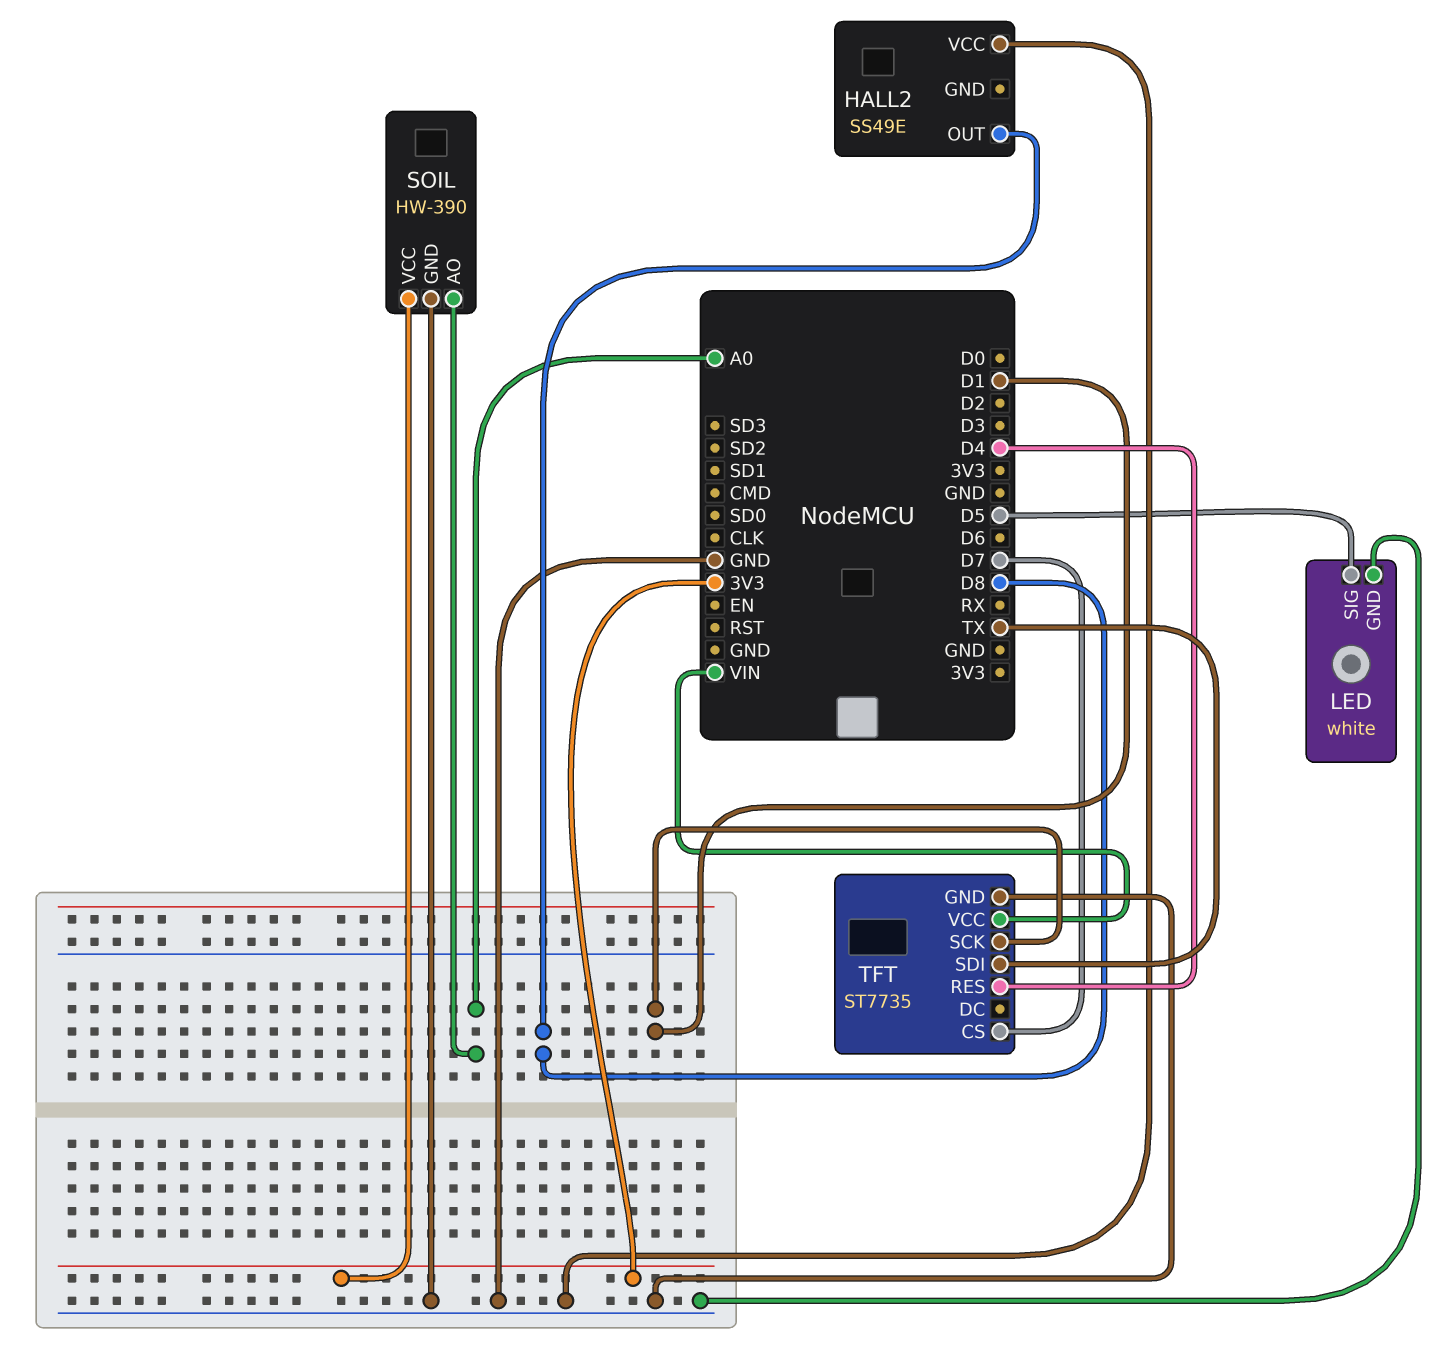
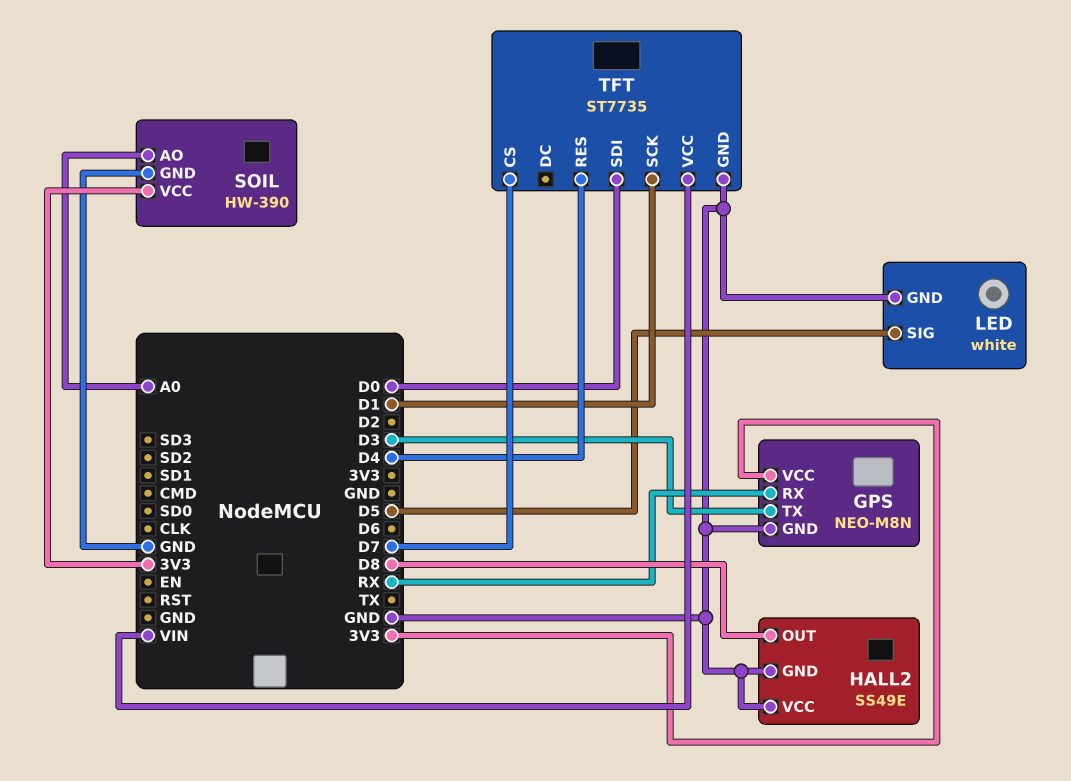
GPS: none -> NEO-M8N
GPS pin GND: none -> GND
GPS pin RX: none -> RX
GPS pin TX: none -> D3
GPS pin VCC: none -> 3V3
HALL2 pin GND: none -> GND
TFT pin SDI: TX -> D0

